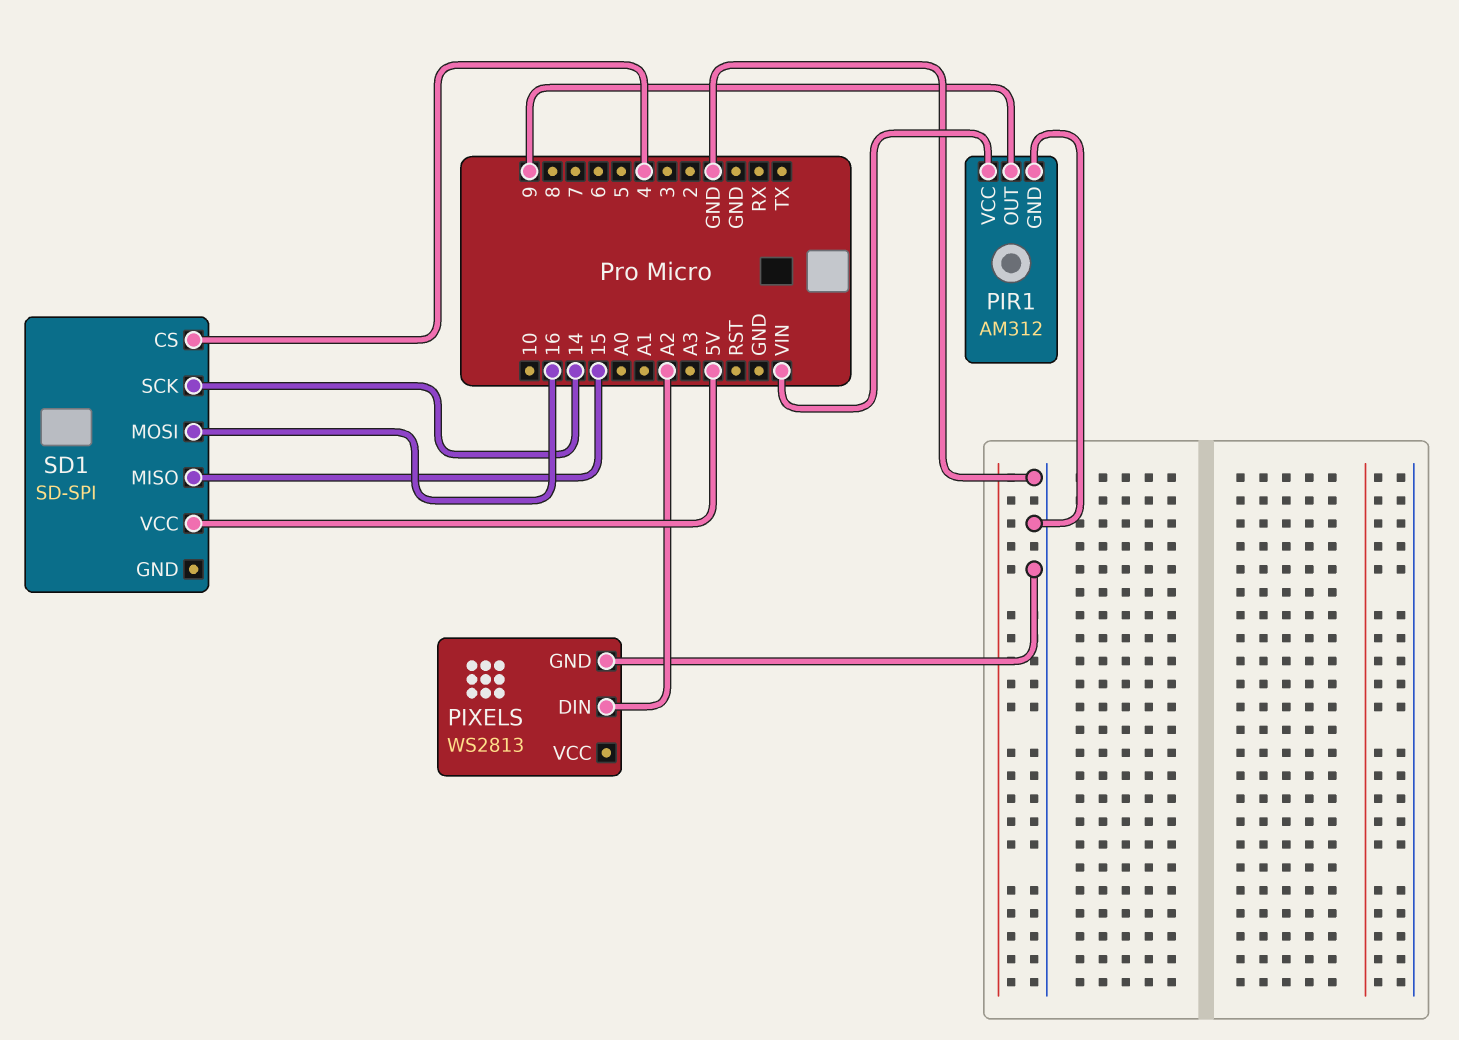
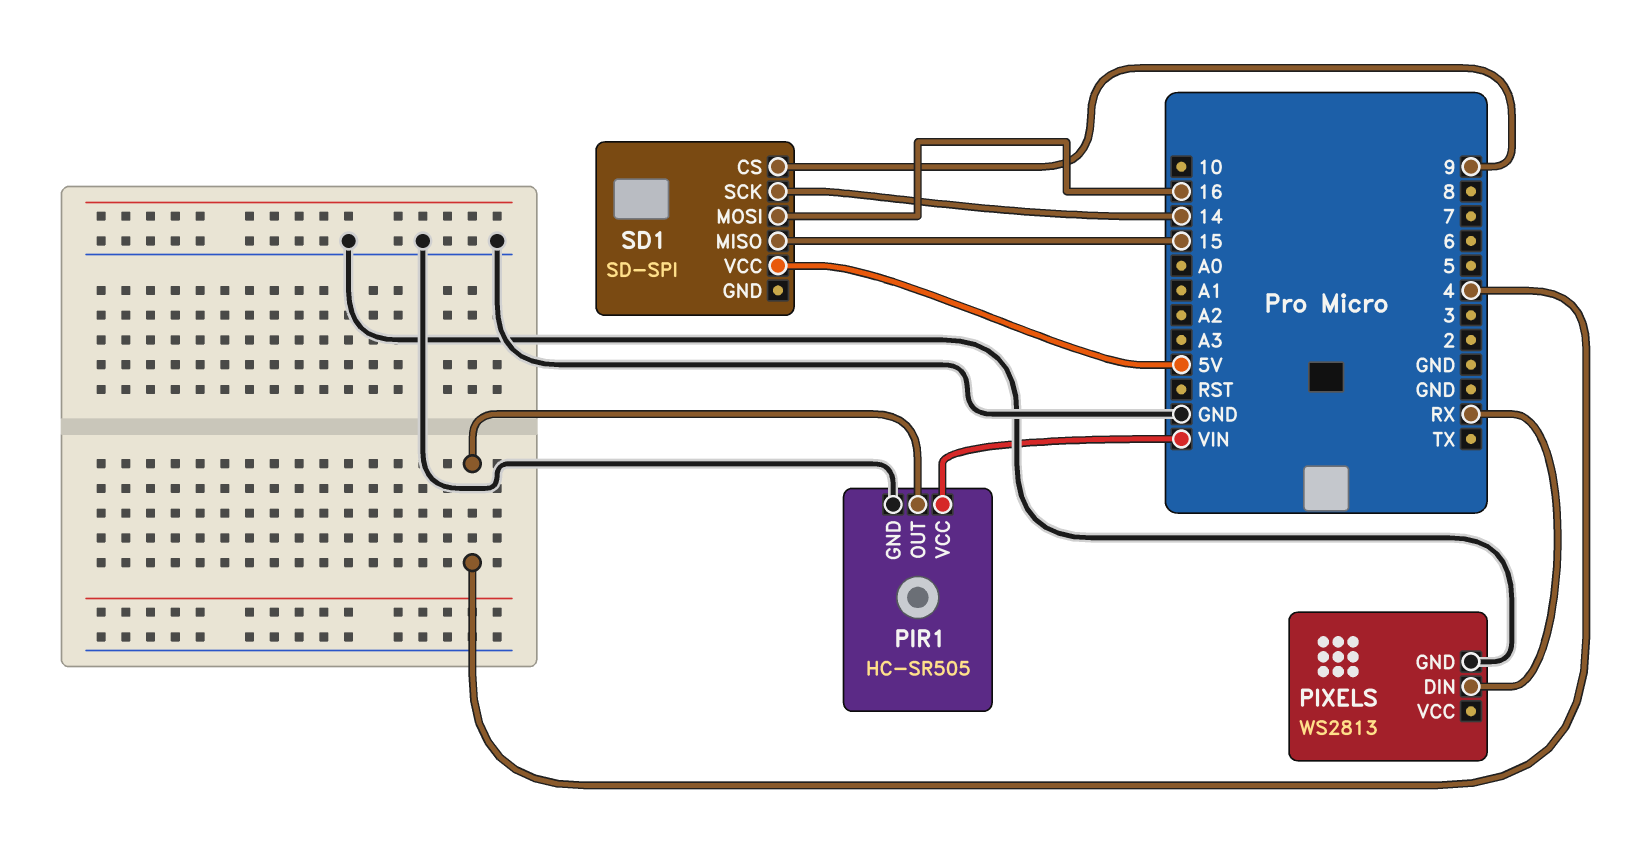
PIR1: AM312 -> HC-SR505
PIR1 pin OUT: 9 -> 4
PIXELS pin DIN: A2 -> RX
SD1 pin CS: 4 -> 9

